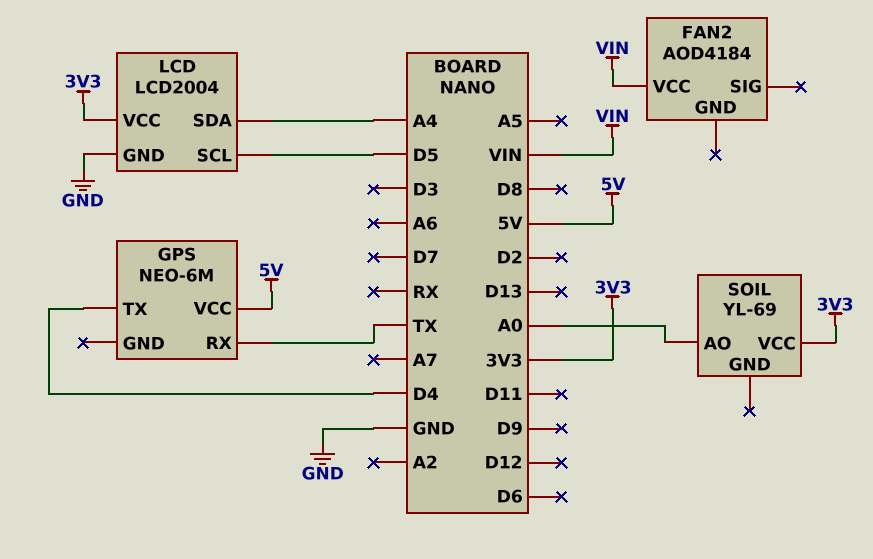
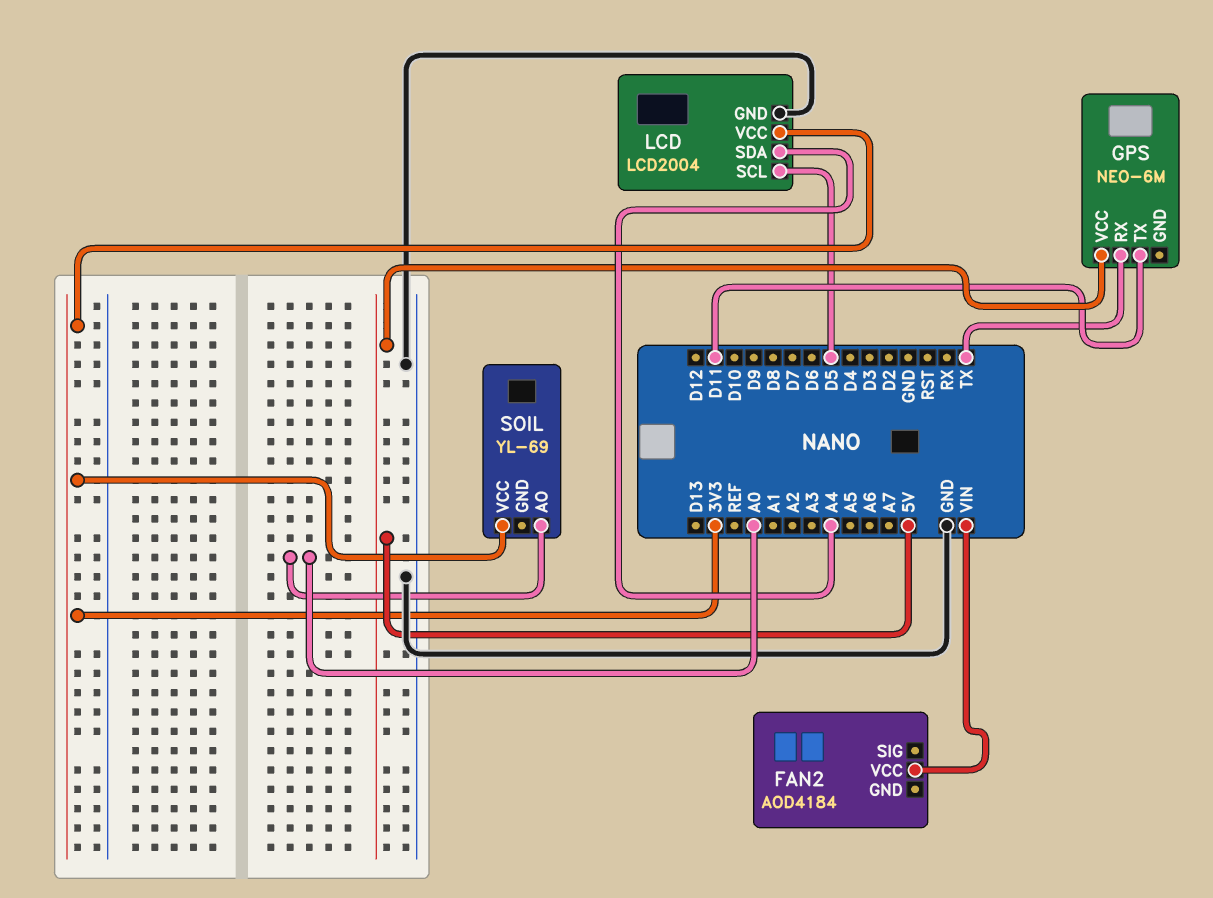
GPS pin TX: D4 -> D11

